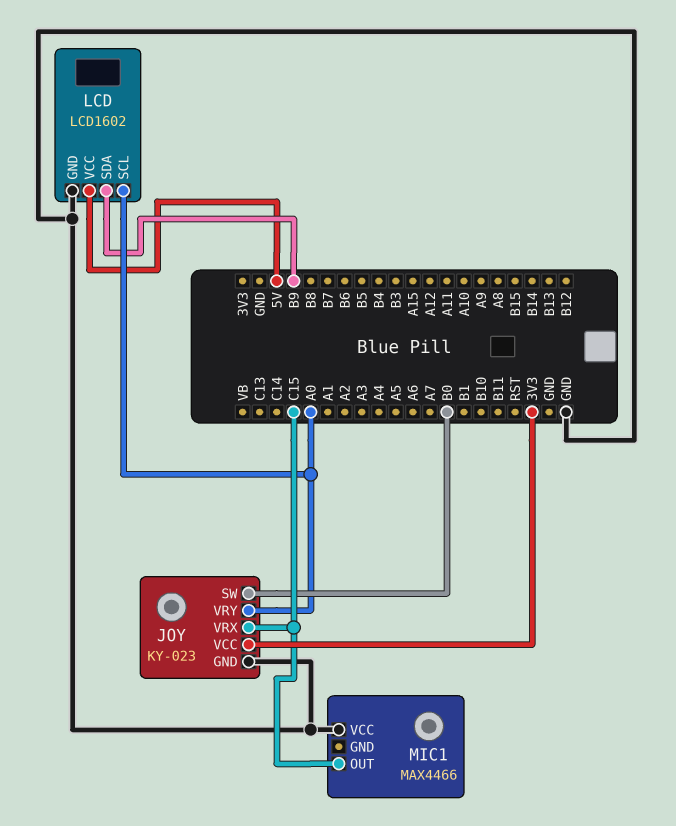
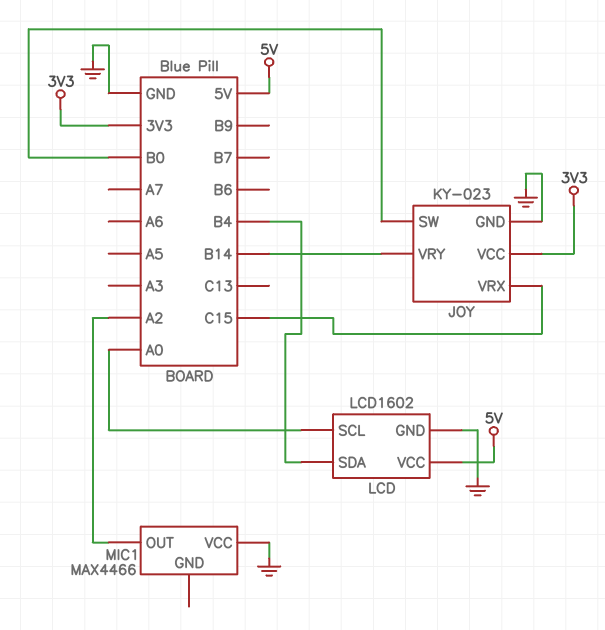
JOY pin VRY: A0 -> B14
LCD pin SDA: B9 -> B4
MIC1 pin OUT: C15 -> A2

